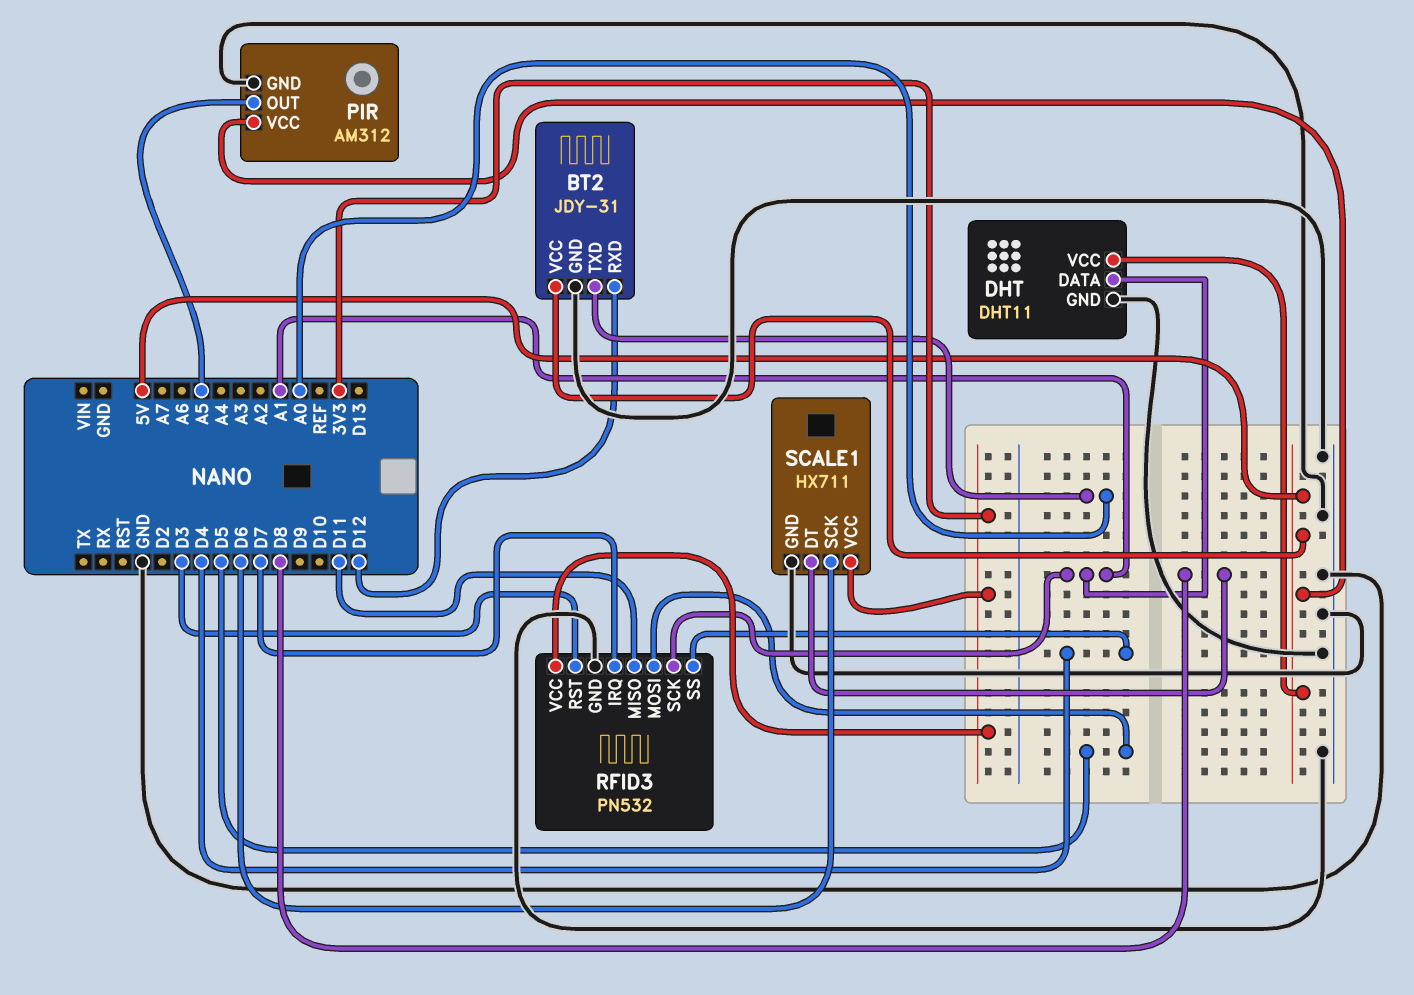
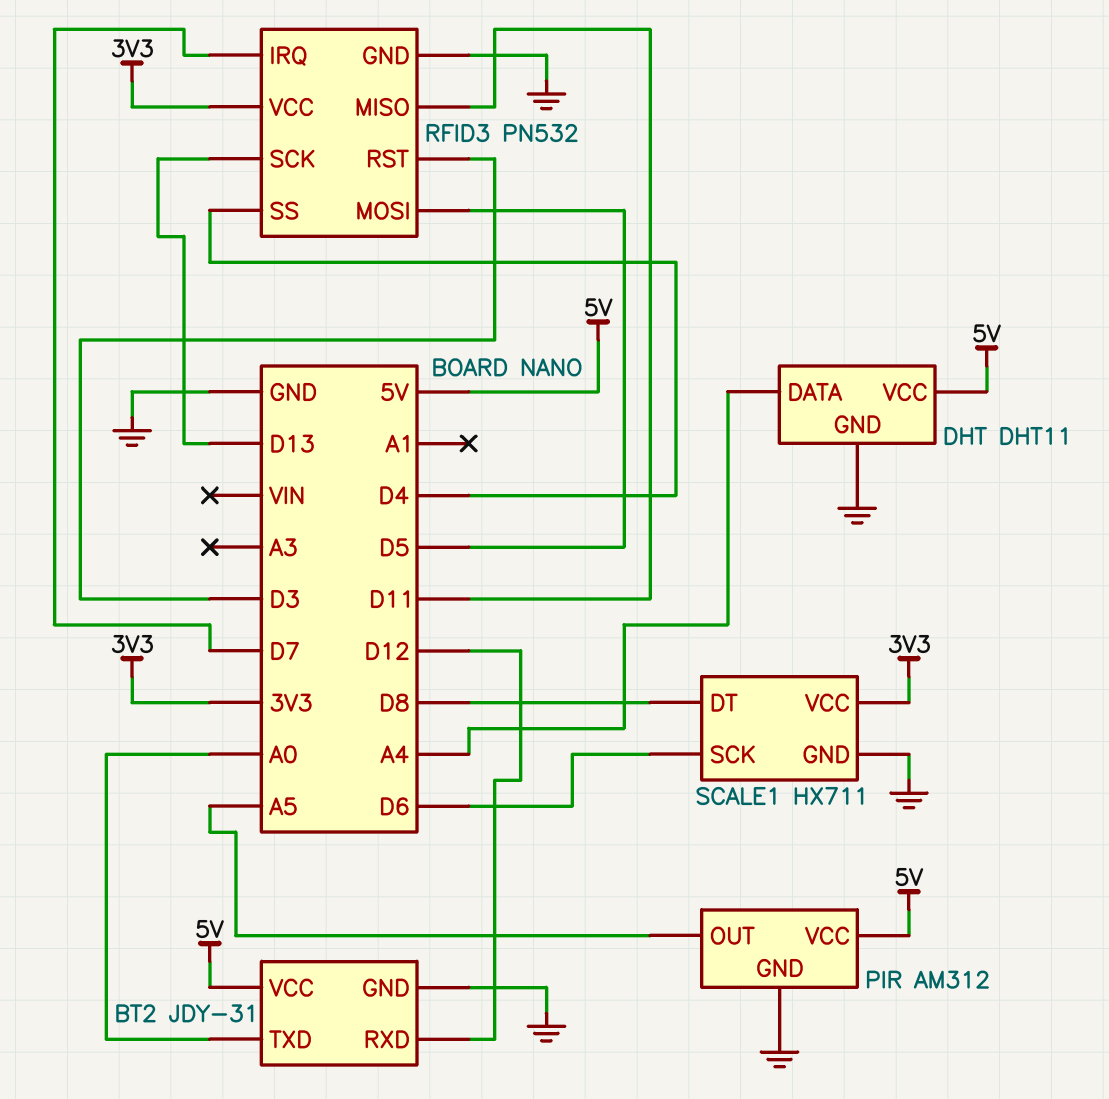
DHT pin DATA: A1 -> A4
RFID3 pin SCK: A1 -> D13

